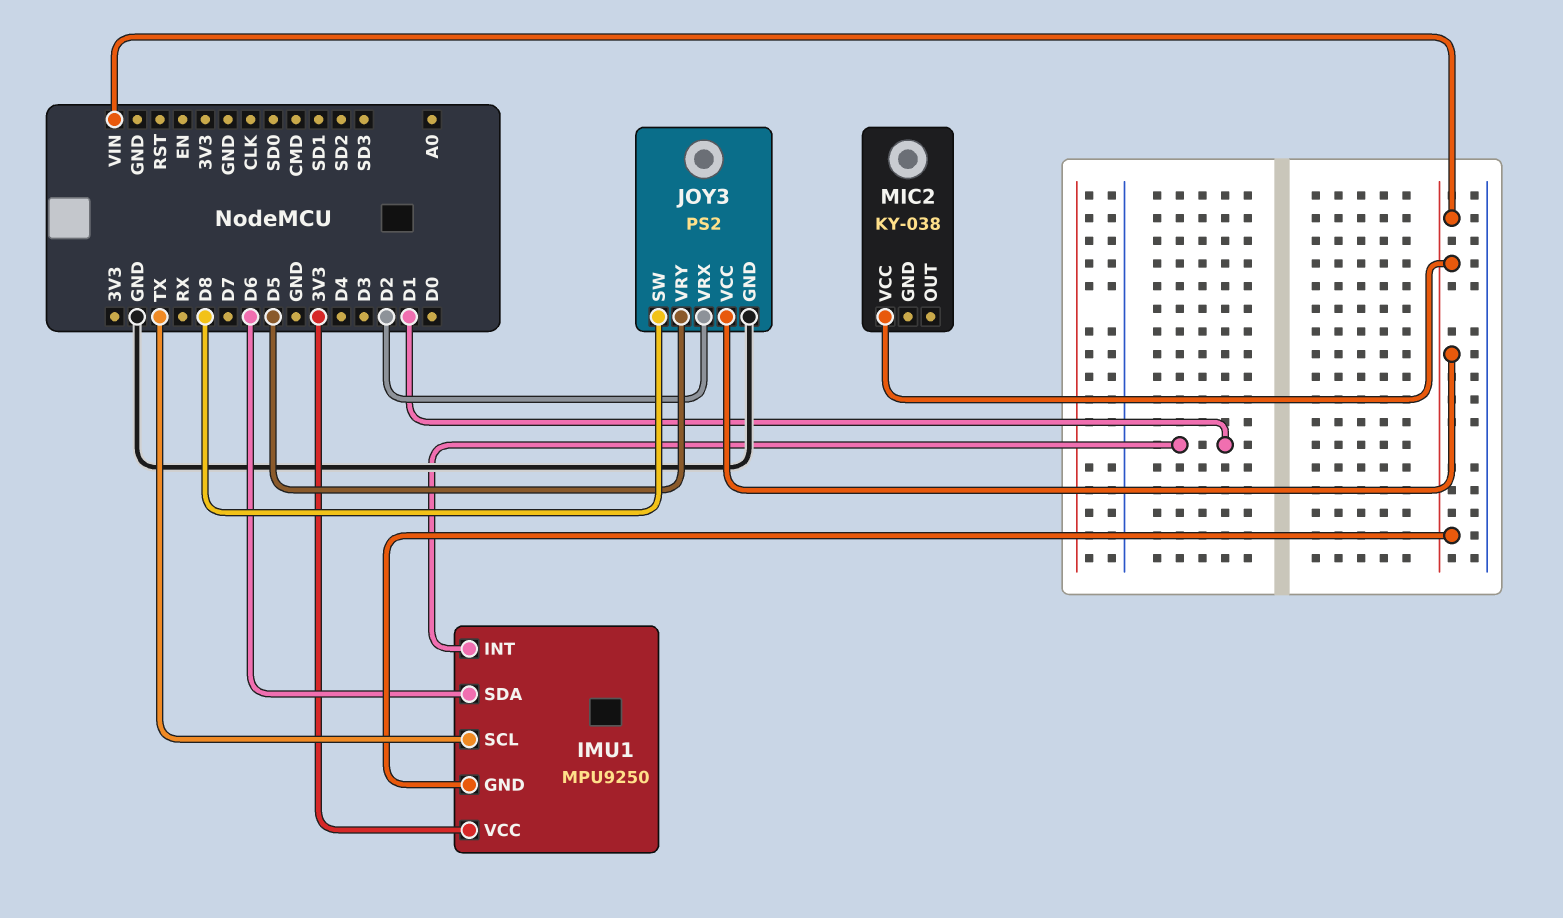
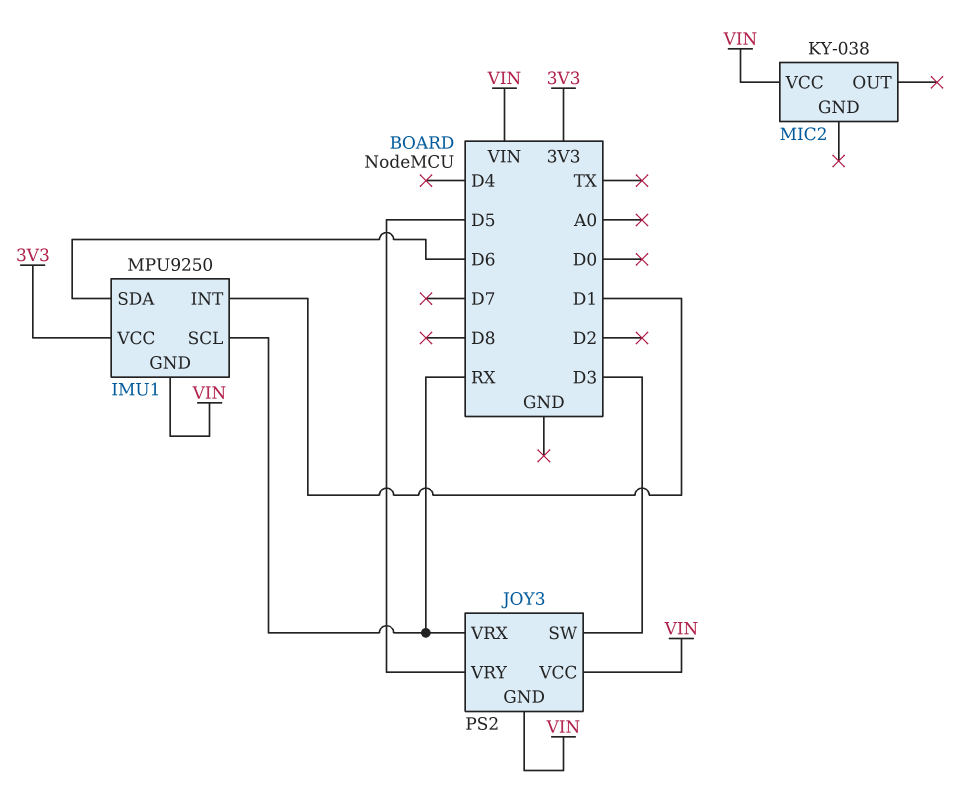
IMU1 pin SCL: TX -> RX
JOY3 pin GND: GND -> VIN
JOY3 pin SW: D8 -> D3
JOY3 pin VRX: D2 -> RX

